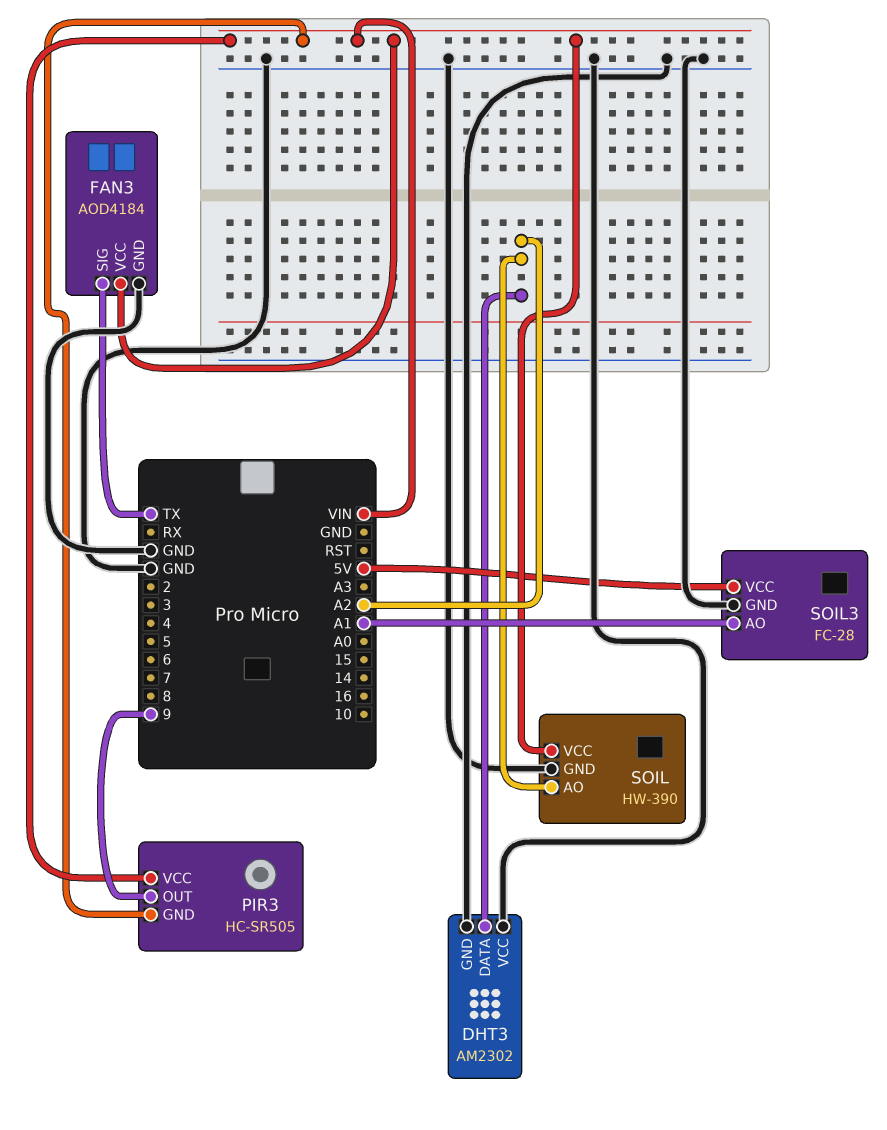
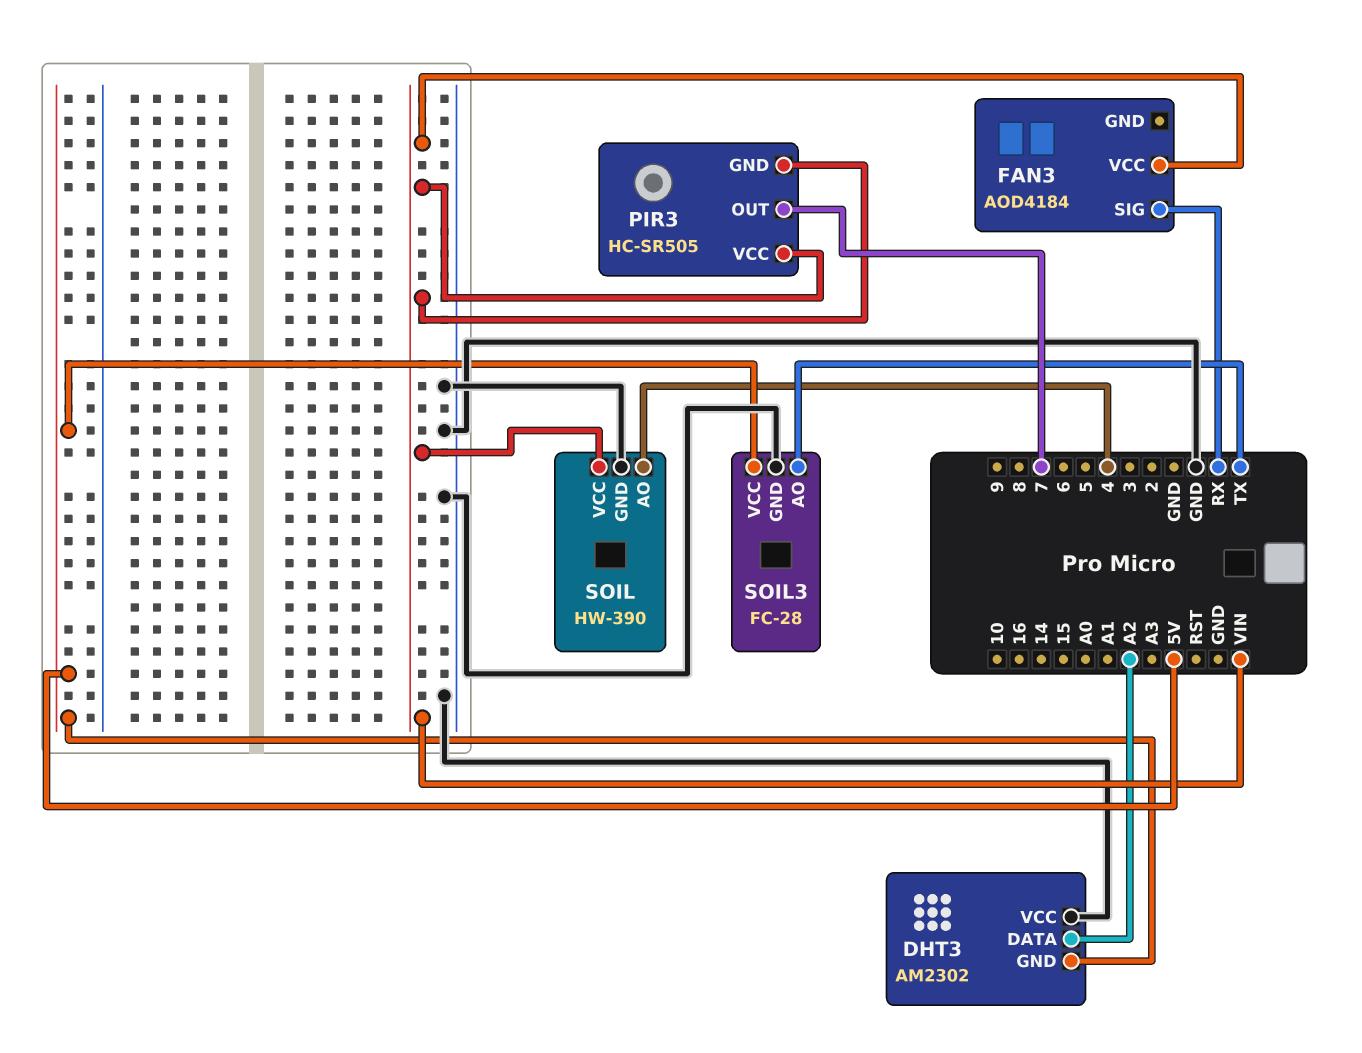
DHT3 pin GND: GND -> 5V
FAN3 pin GND: GND -> none
FAN3 pin SIG: TX -> RX
PIR3 pin OUT: 9 -> 7
SOIL pin AO: A2 -> 4
SOIL3 pin AO: A1 -> TX

